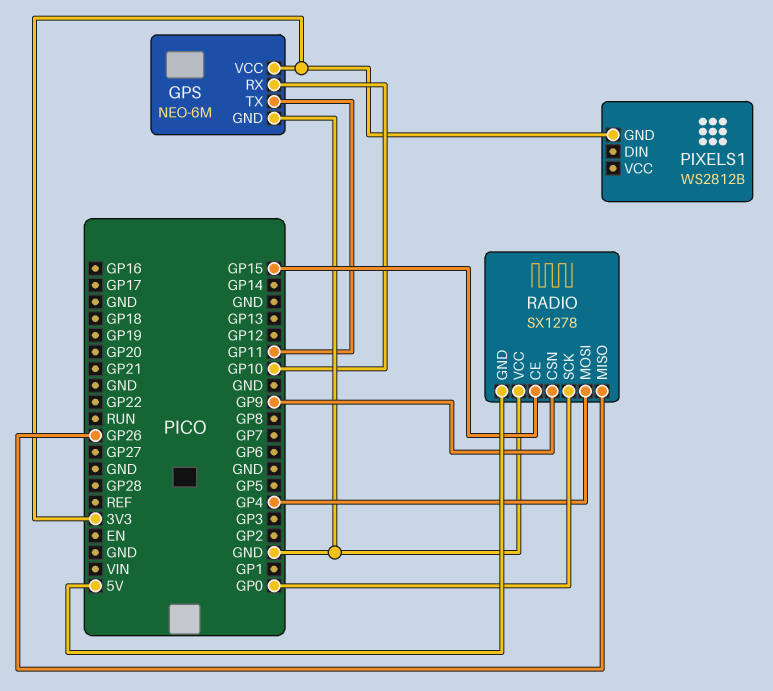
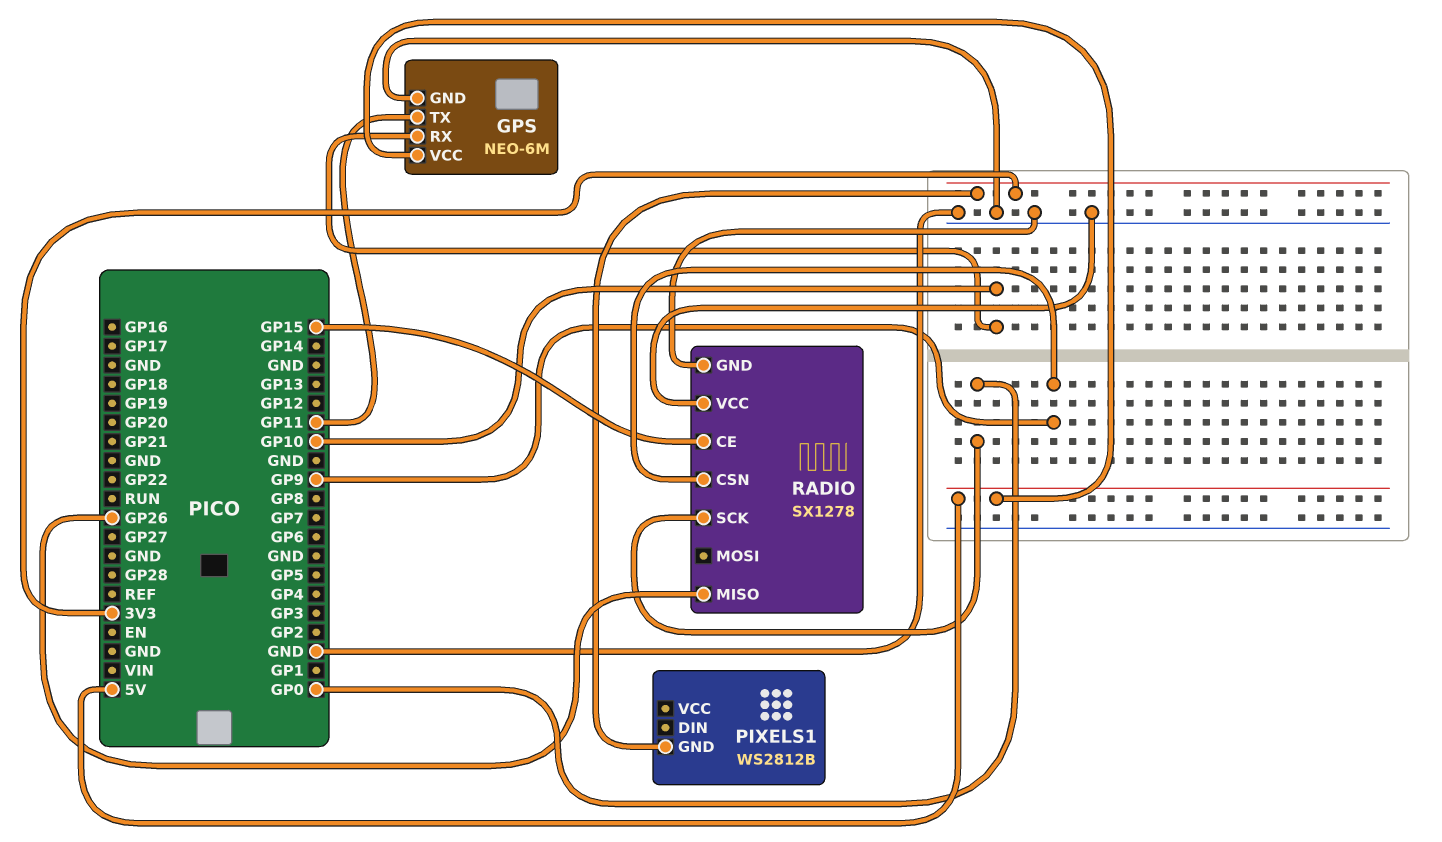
GPS pin VCC: 3V3 -> 5V
RADIO pin GND: 5V -> GND
RADIO pin MOSI: GP4 -> none

